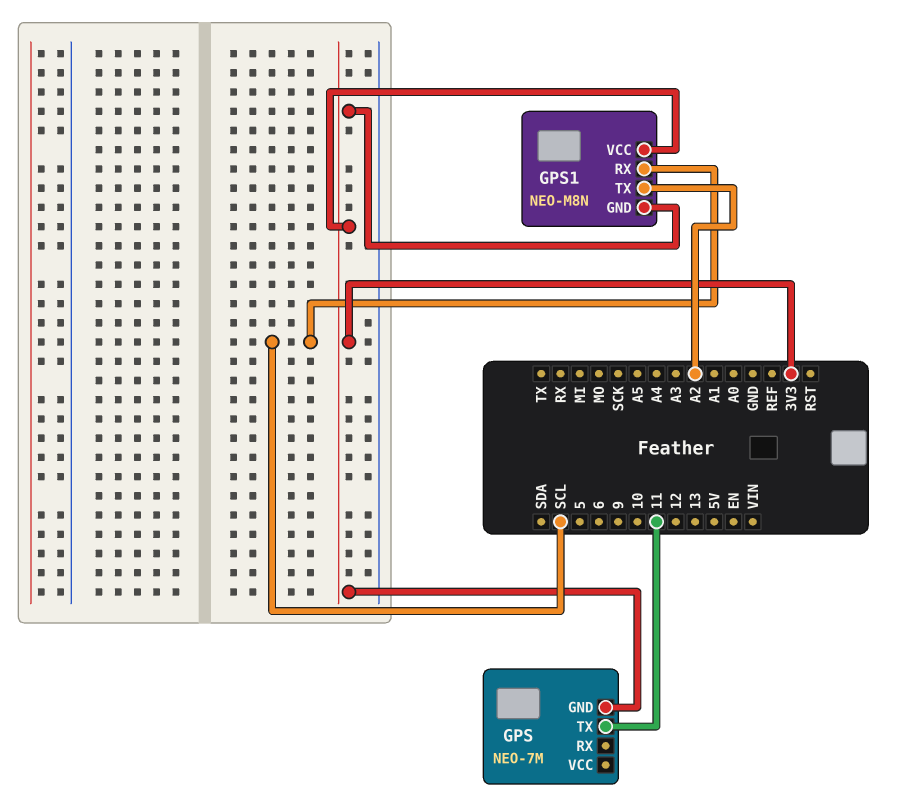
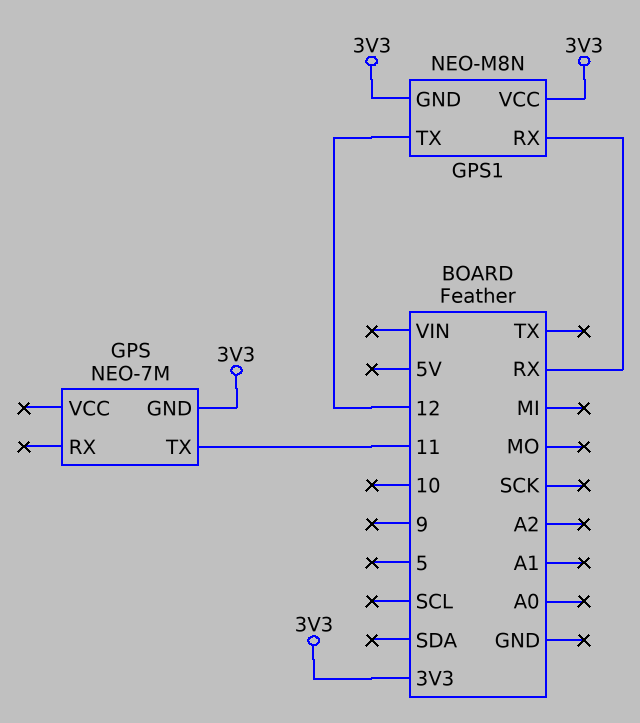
GPS1 pin RX: SCL -> RX
GPS1 pin TX: A2 -> 12

